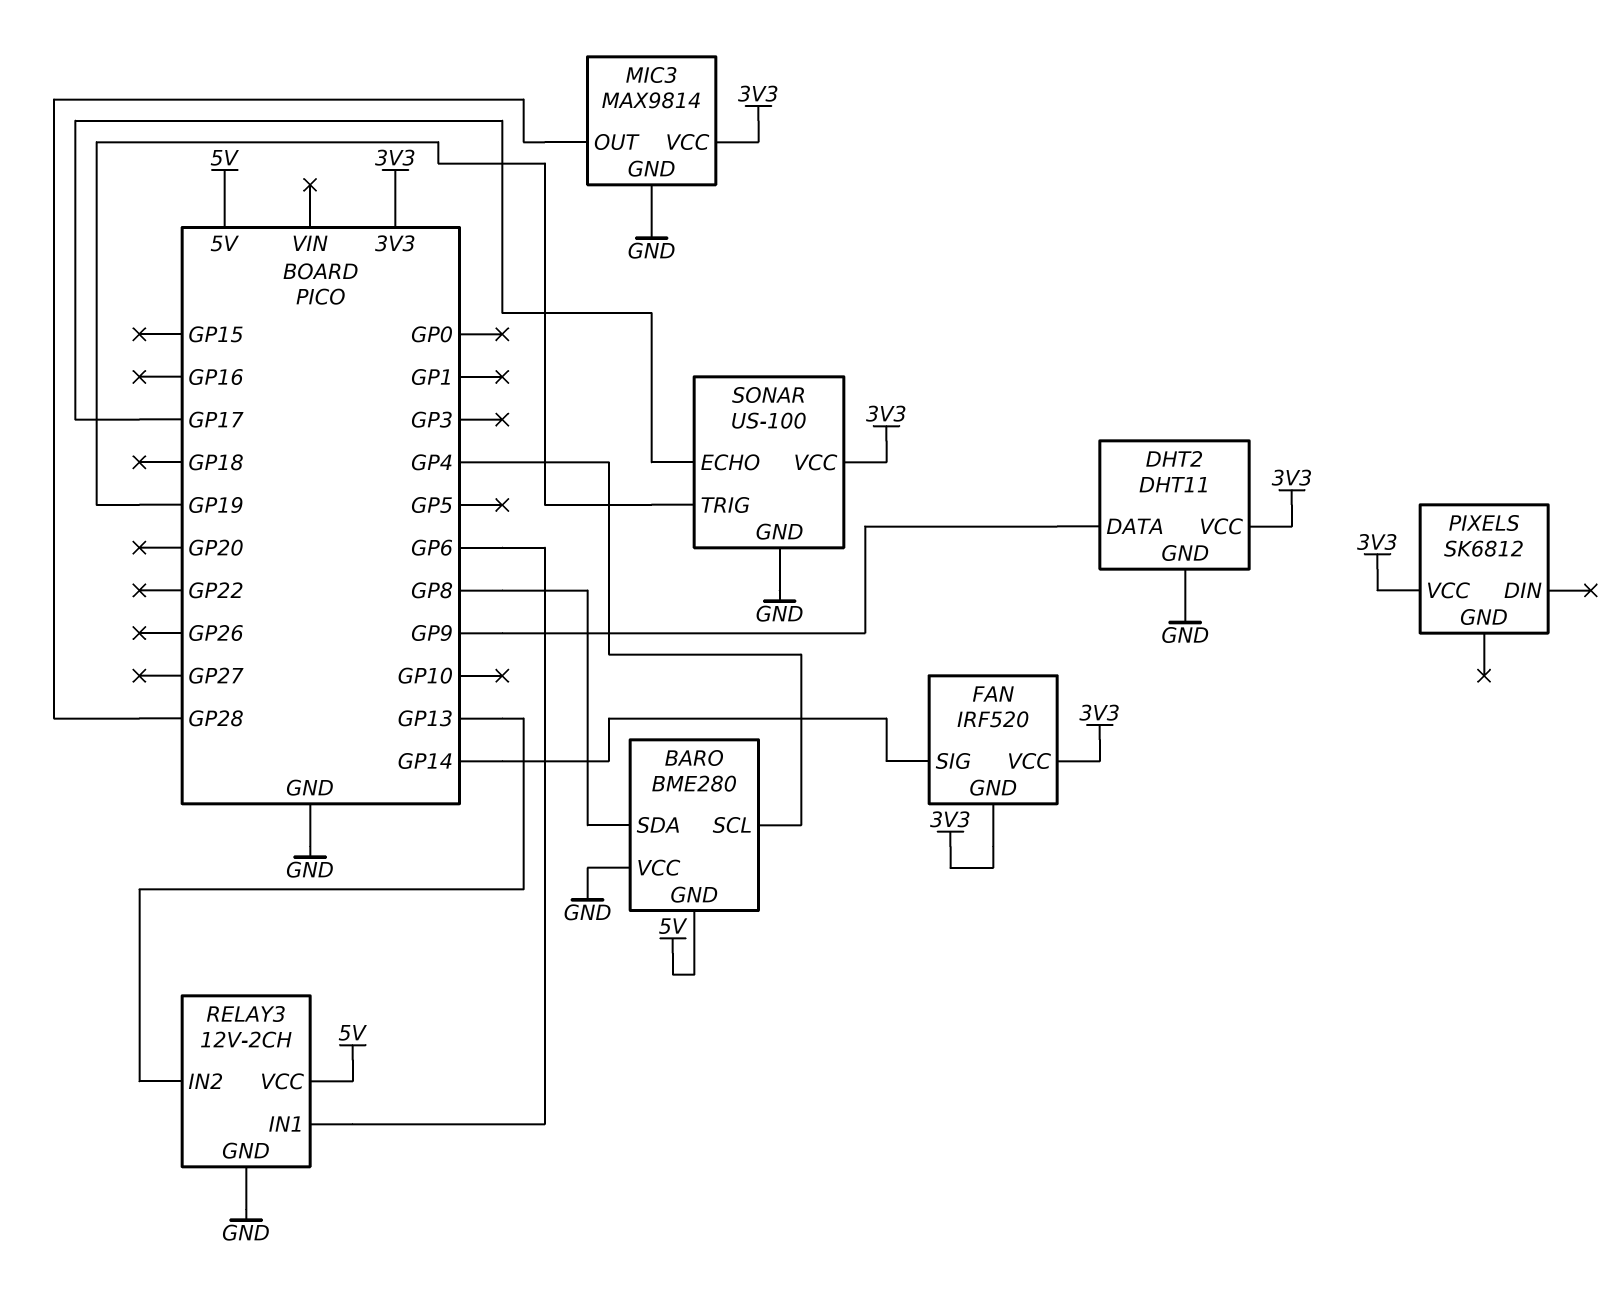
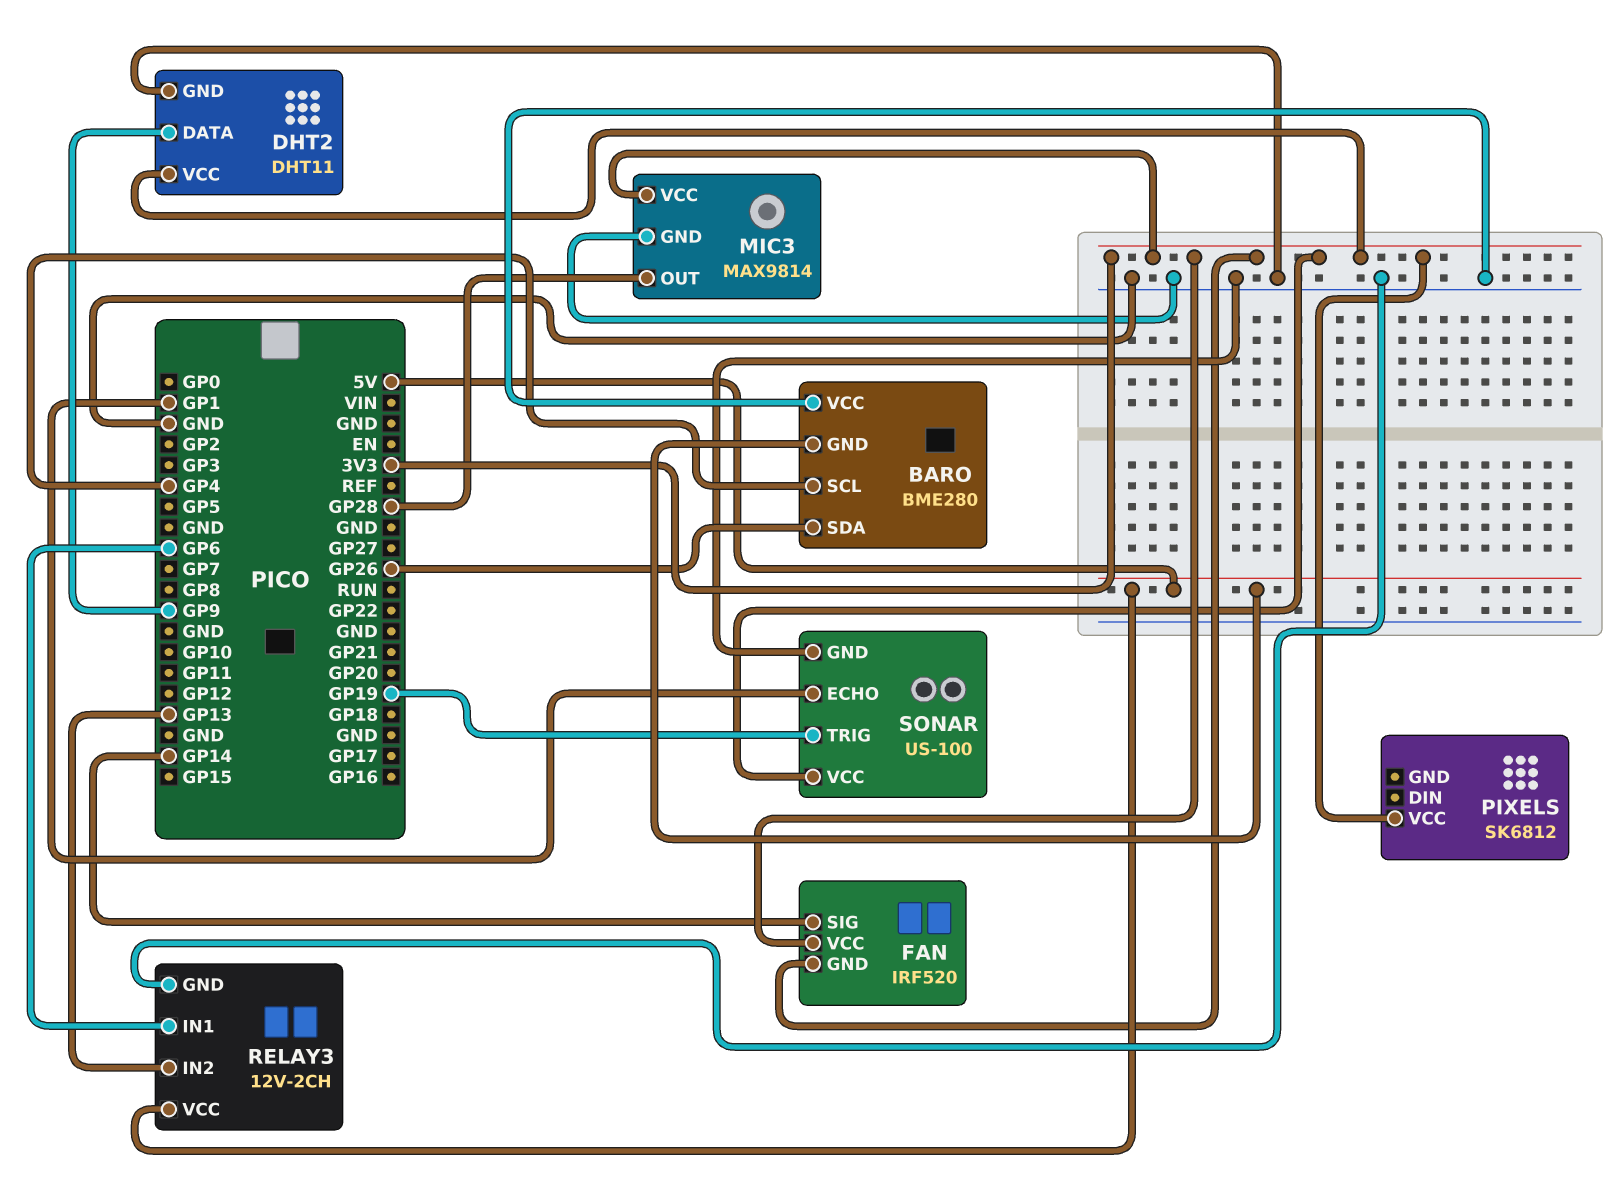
BARO pin SDA: GP8 -> GP26
SONAR pin ECHO: GP17 -> GP1

